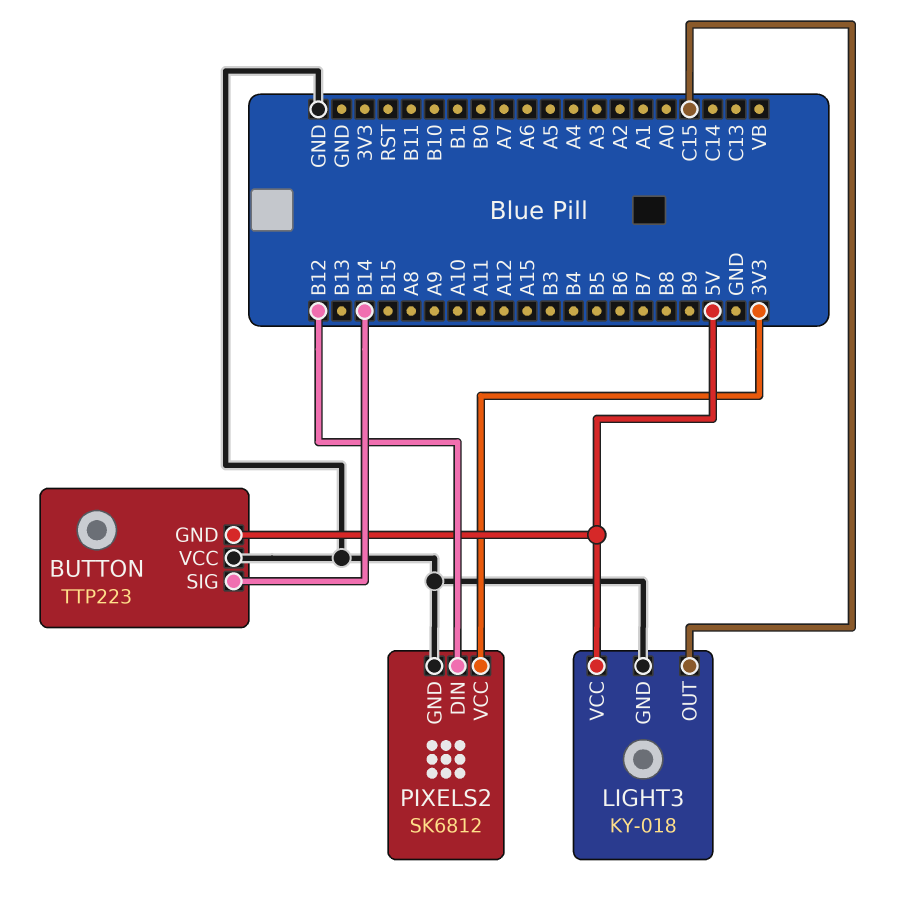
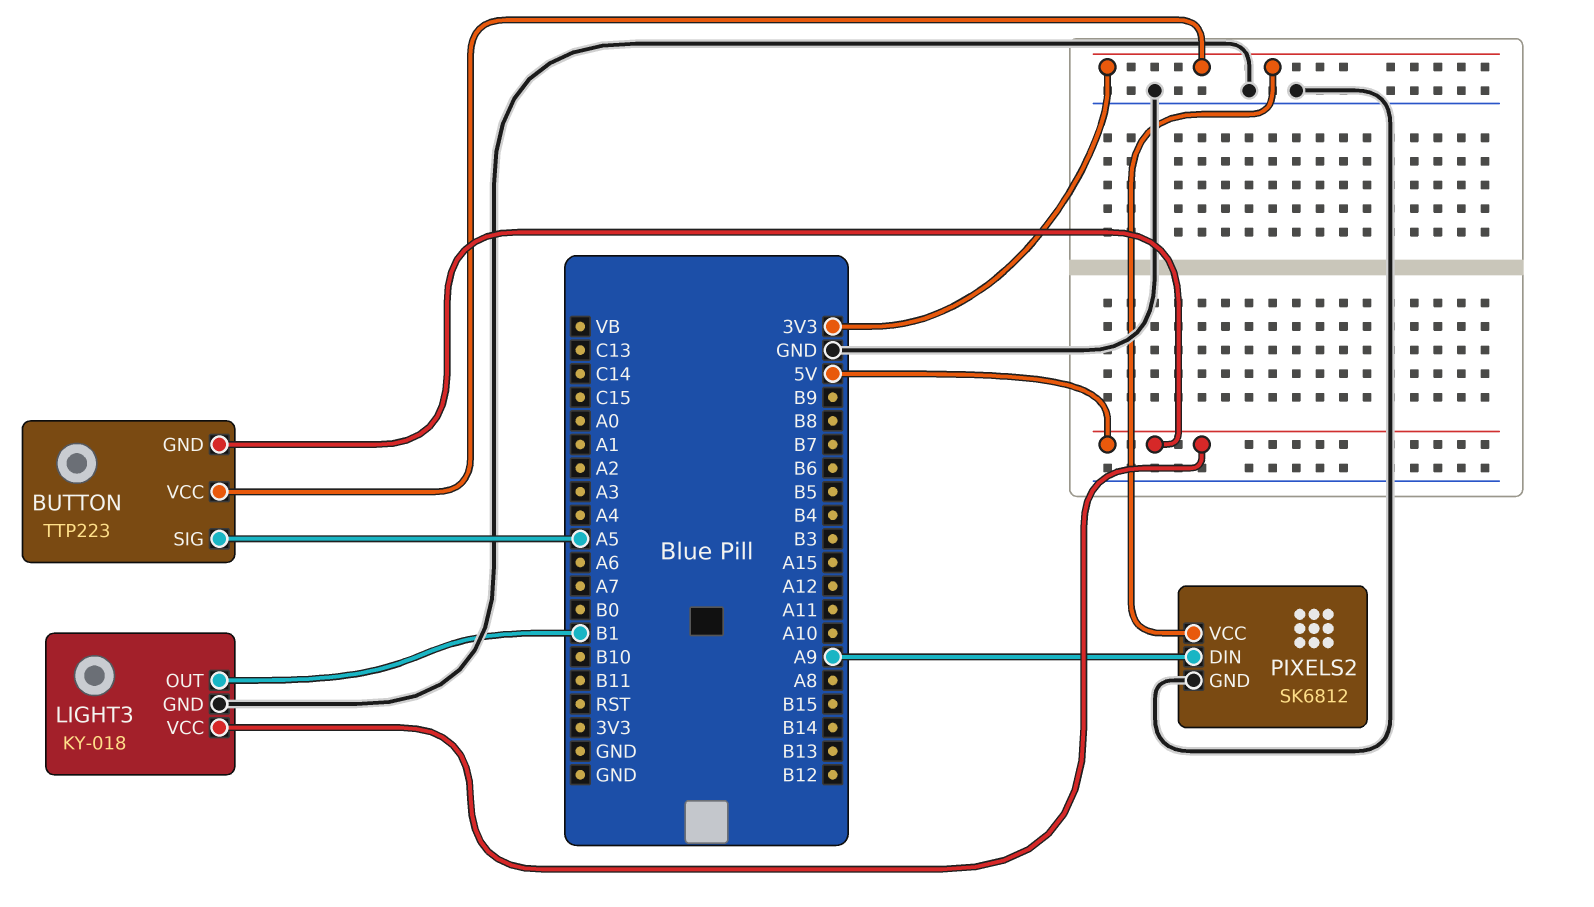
BUTTON pin SIG: B14 -> A5
BUTTON pin VCC: GND -> 3V3
LIGHT3 pin OUT: C15 -> B1
PIXELS2 pin DIN: B12 -> A9

